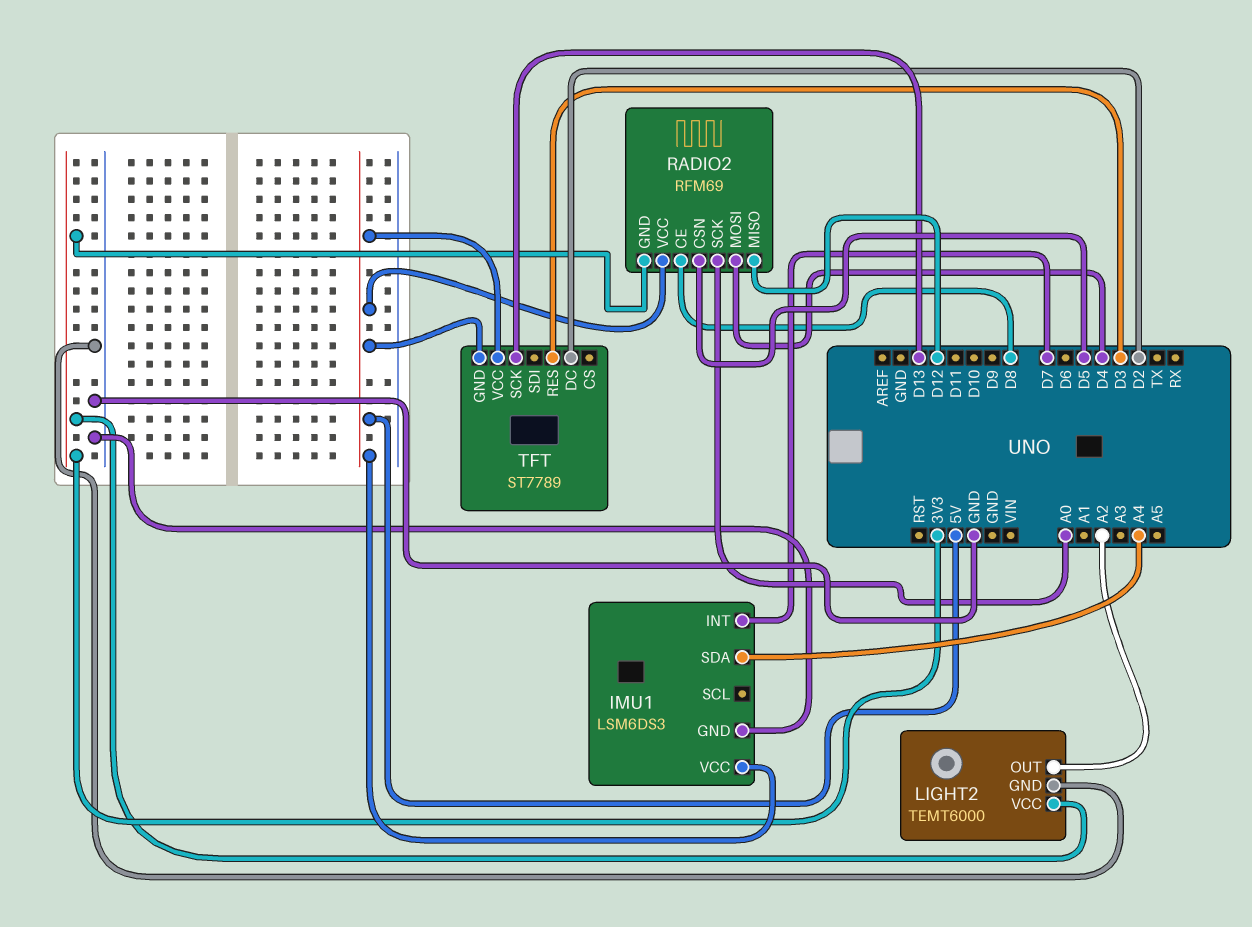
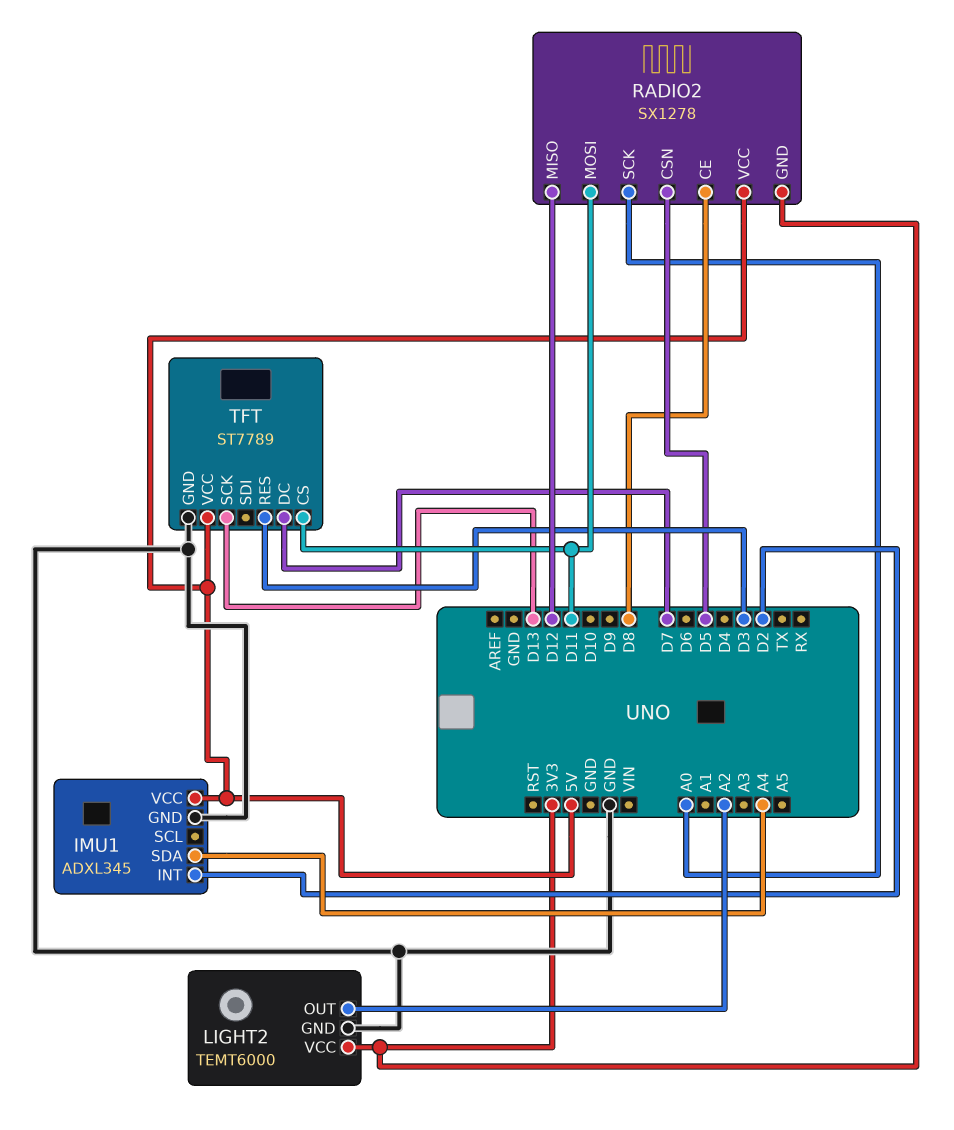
IMU1: LSM6DS3 -> ADXL345
IMU1 pin INT: D7 -> D2
RADIO2: RFM69 -> SX1278
RADIO2 pin MOSI: D4 -> D11
TFT pin CS: none -> D11
TFT pin DC: D2 -> D7
TFT pin GND: 5V -> GND

